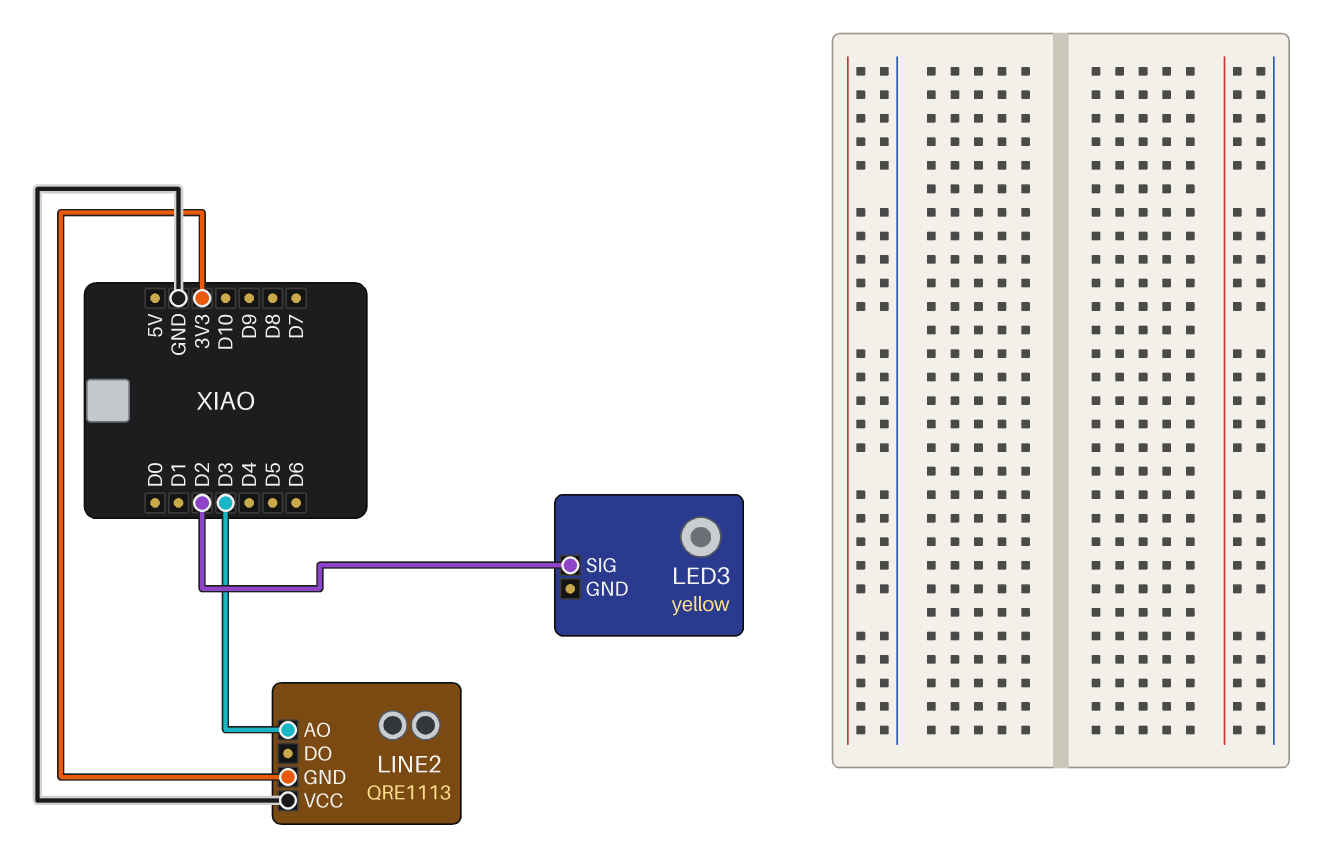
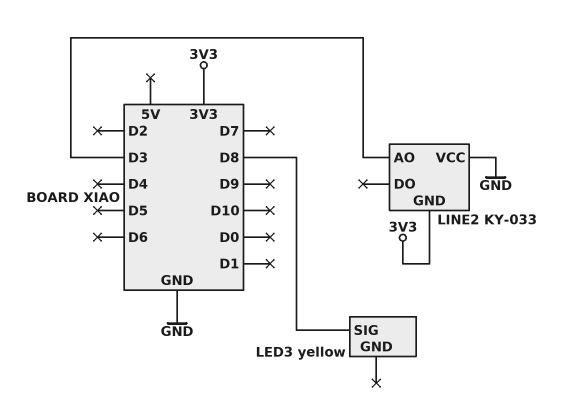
LED3 pin SIG: D2 -> D8
LINE2: QRE1113 -> KY-033

